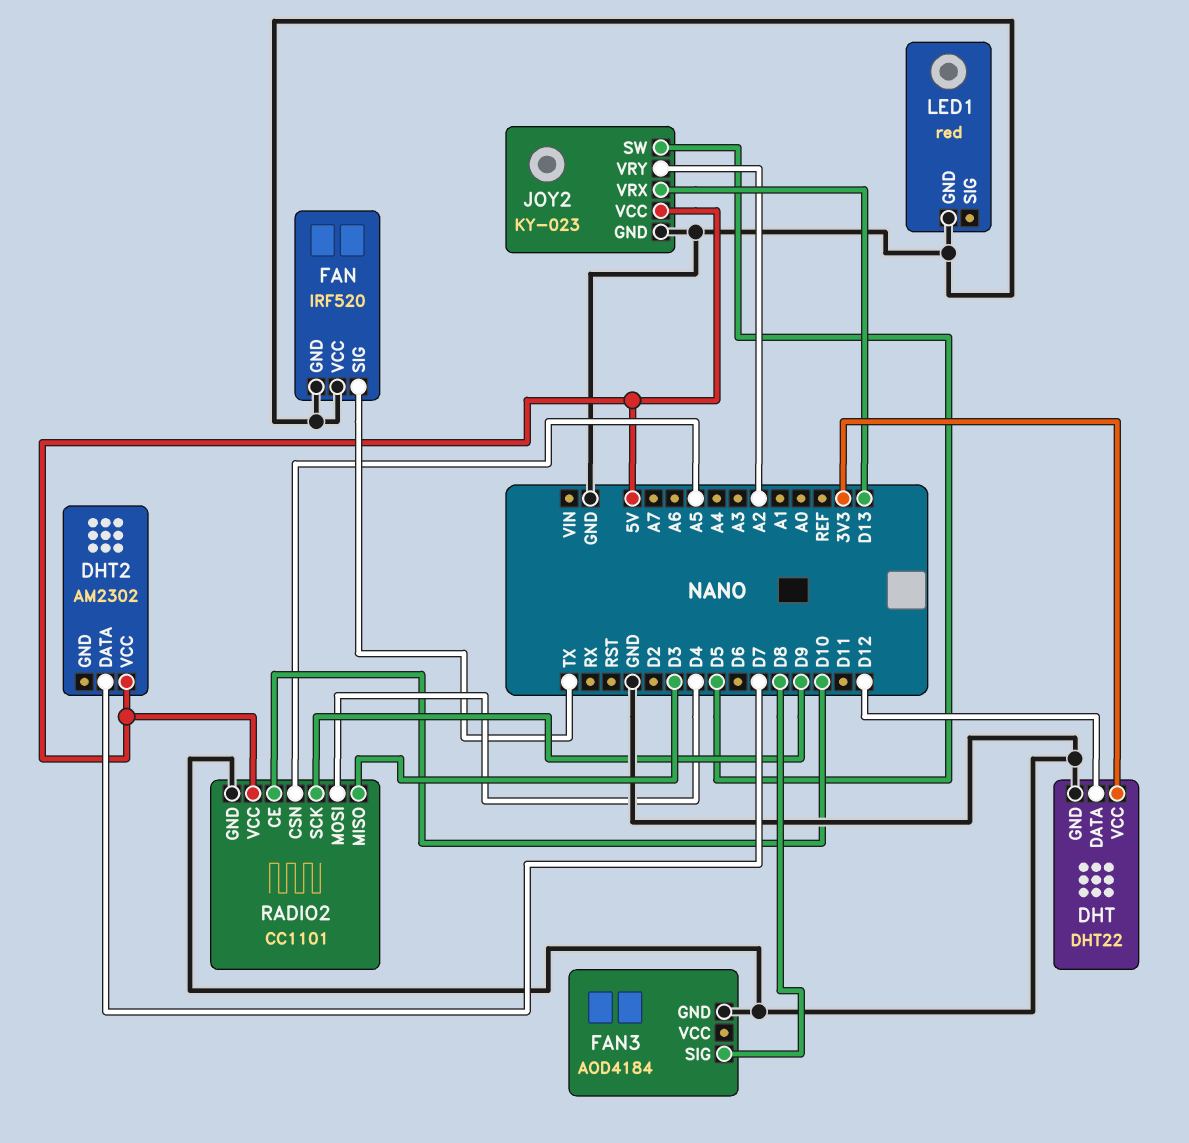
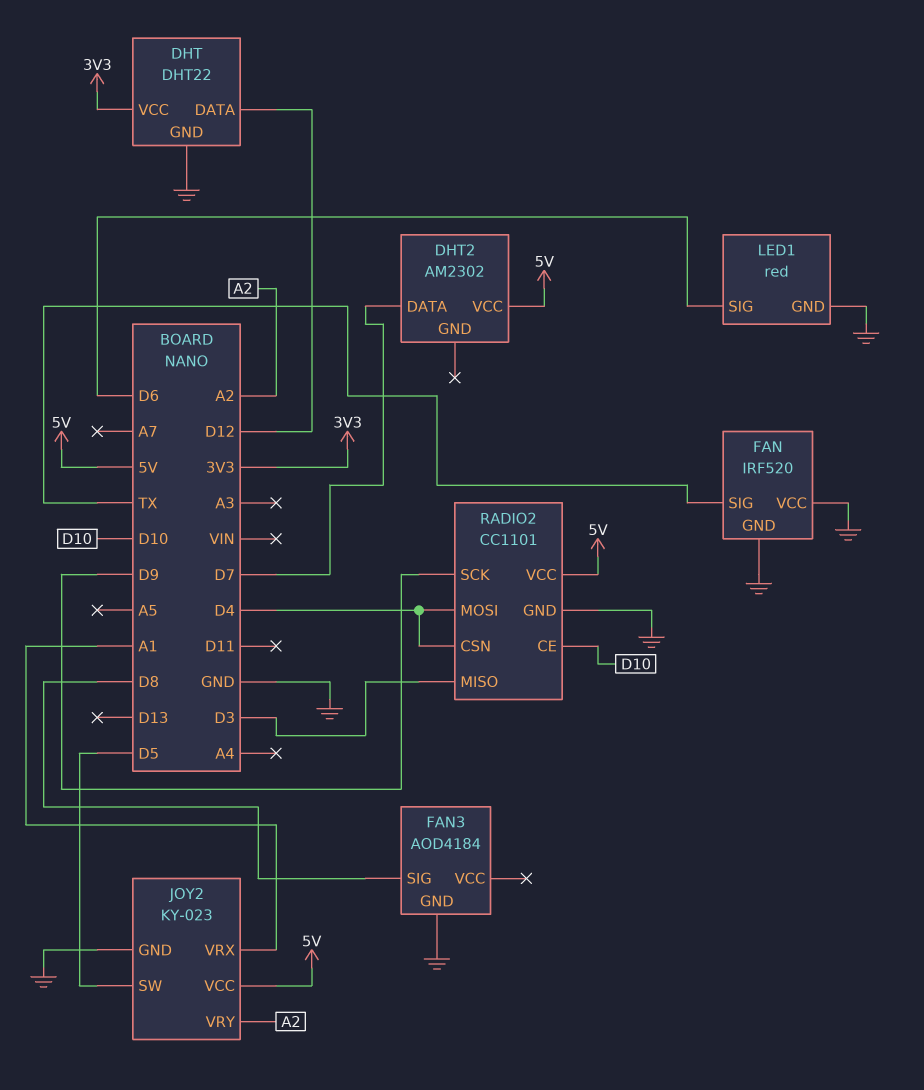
JOY2 pin VRX: D13 -> A1
LED1 pin SIG: none -> D6
RADIO2 pin CSN: A5 -> D4

